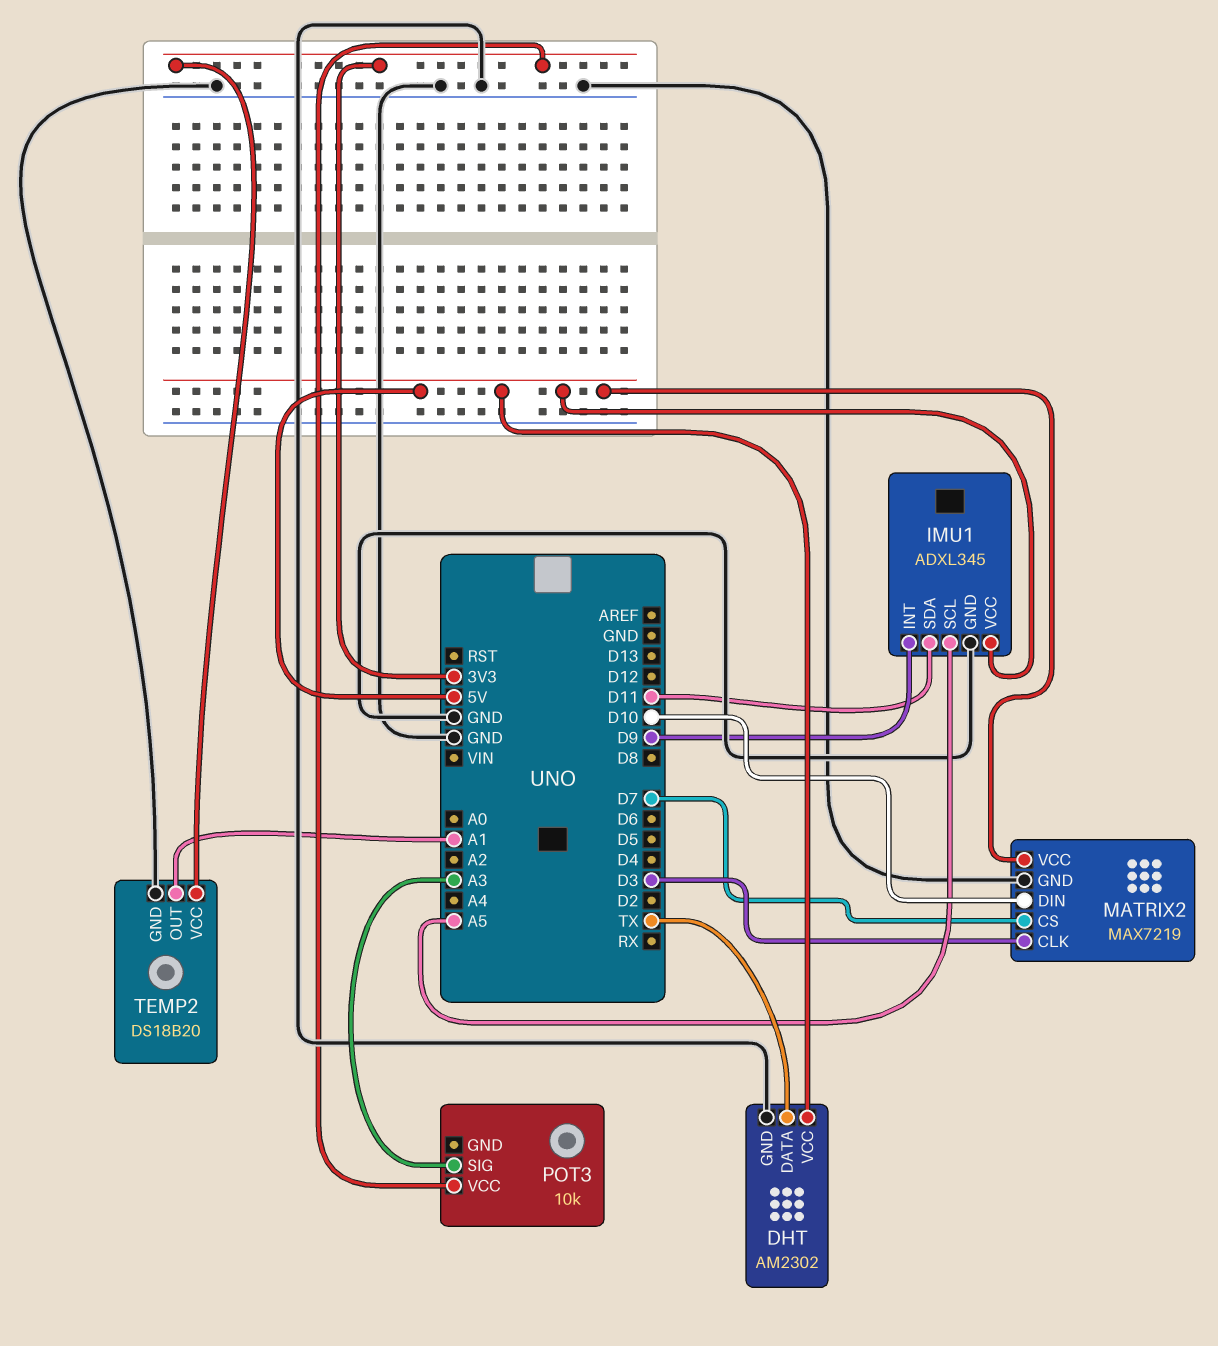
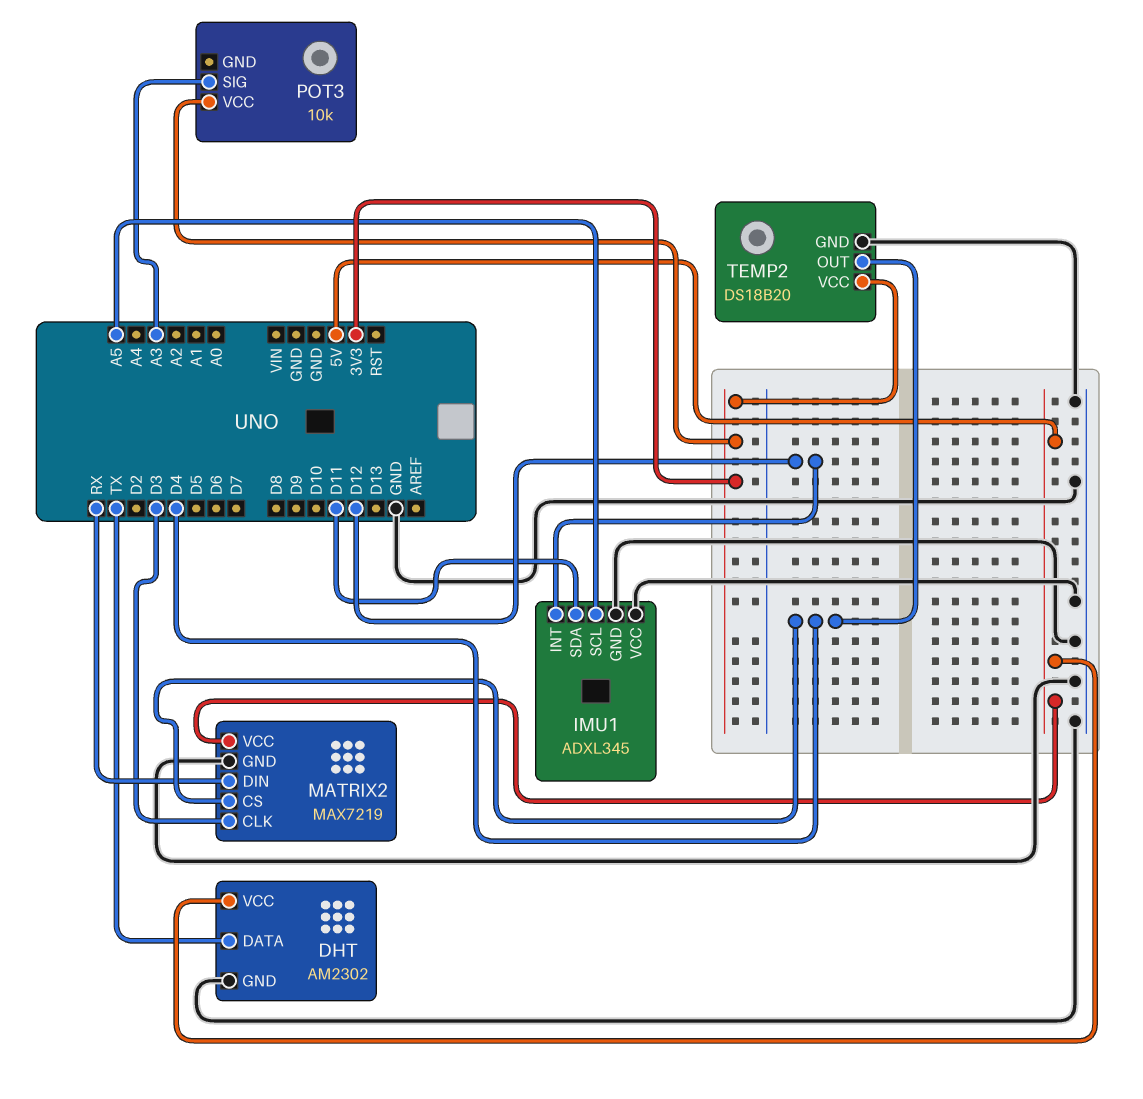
IMU1 pin INT: D9 -> D12
IMU1 pin VCC: 5V -> GND
MATRIX2 pin CS: D7 -> D4
MATRIX2 pin DIN: D10 -> RX
TEMP2 pin OUT: A1 -> D4

